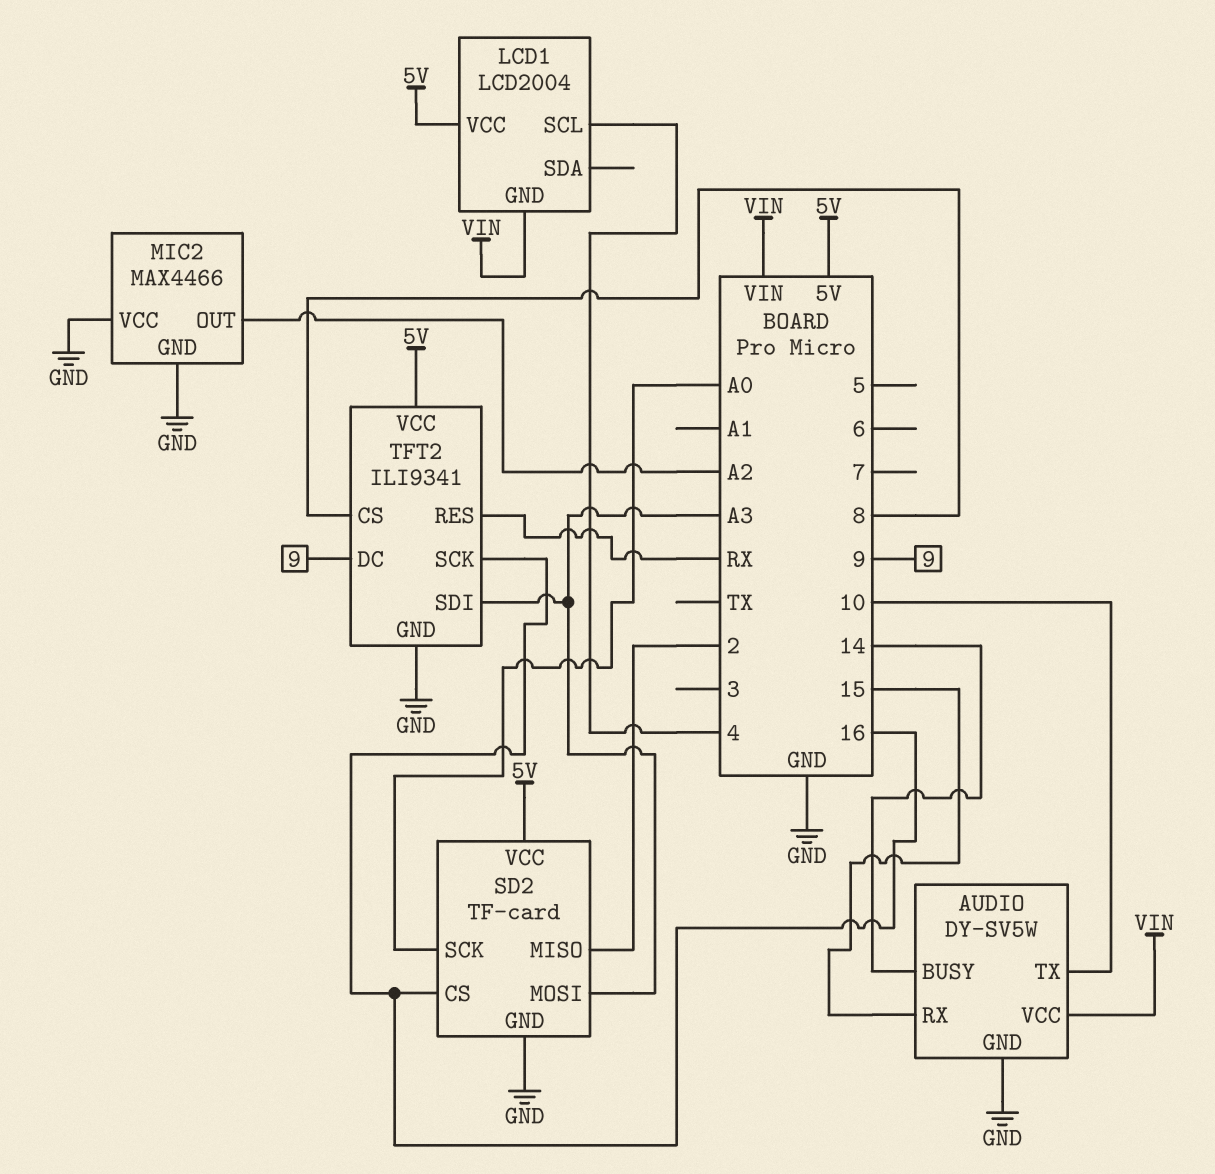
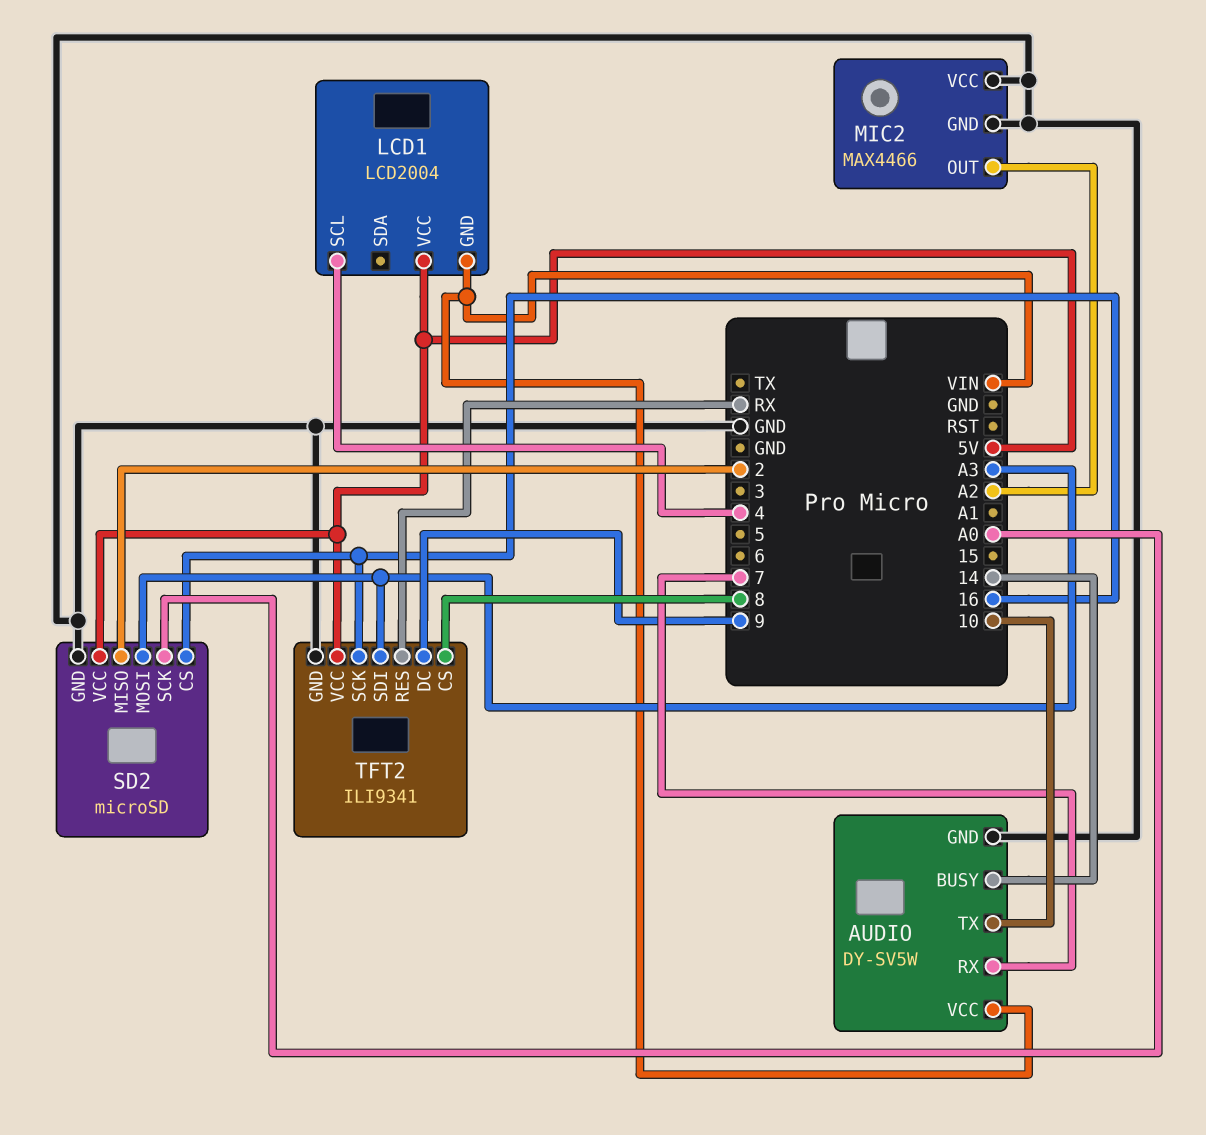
AUDIO pin RX: 15 -> 7
SD2: TF-card -> microSD

